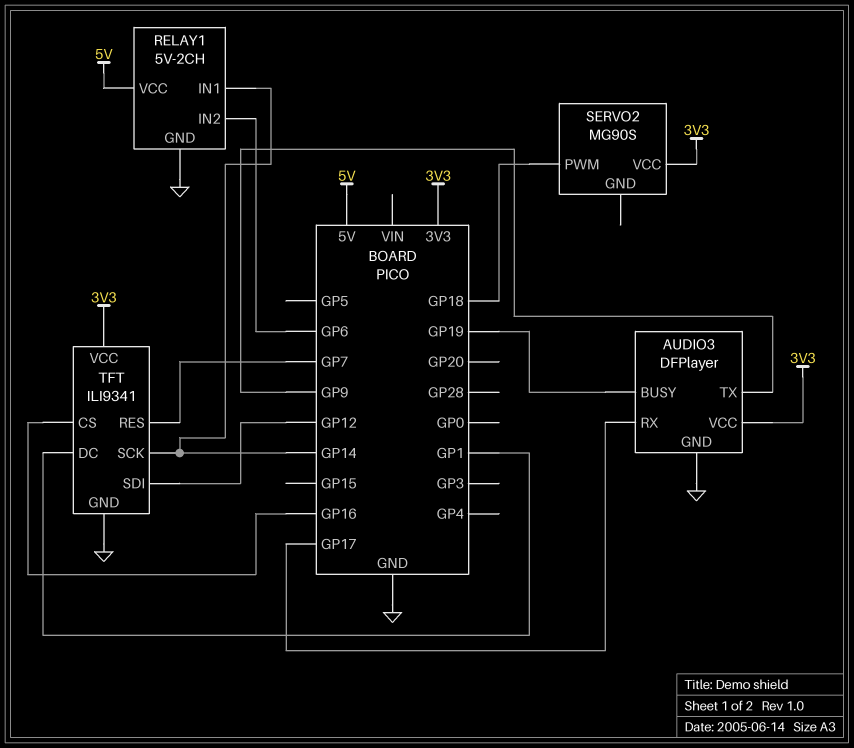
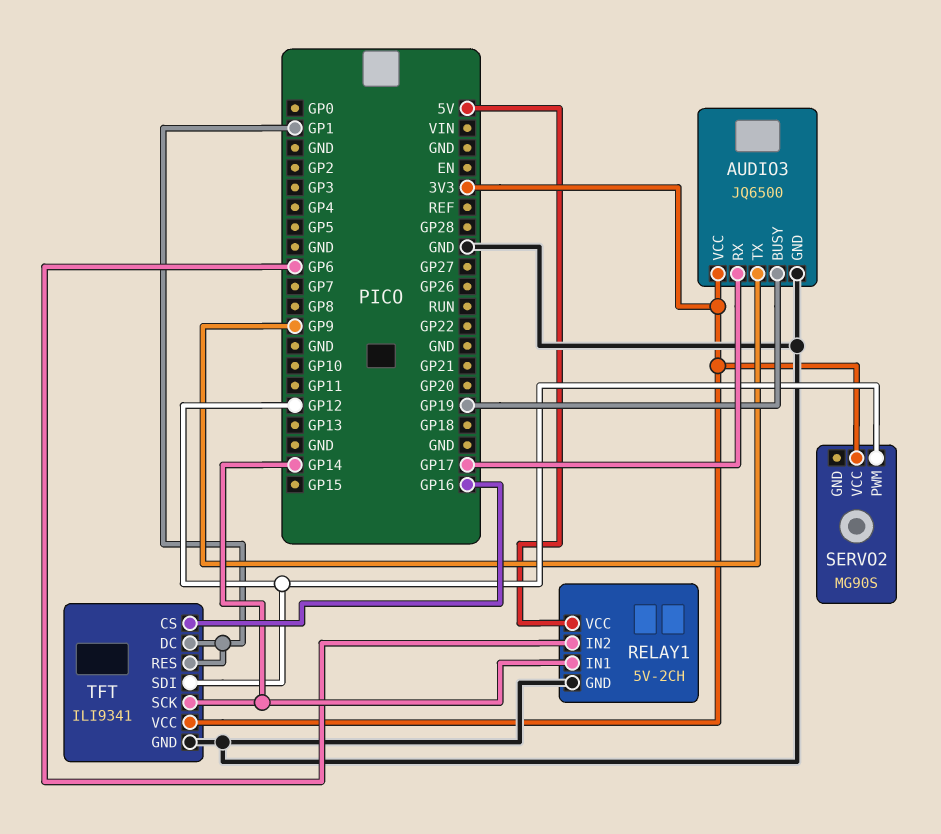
AUDIO3: DFPlayer -> JQ6500
SERVO2 pin PWM: GP18 -> GP12
TFT pin RES: GP7 -> GP1

